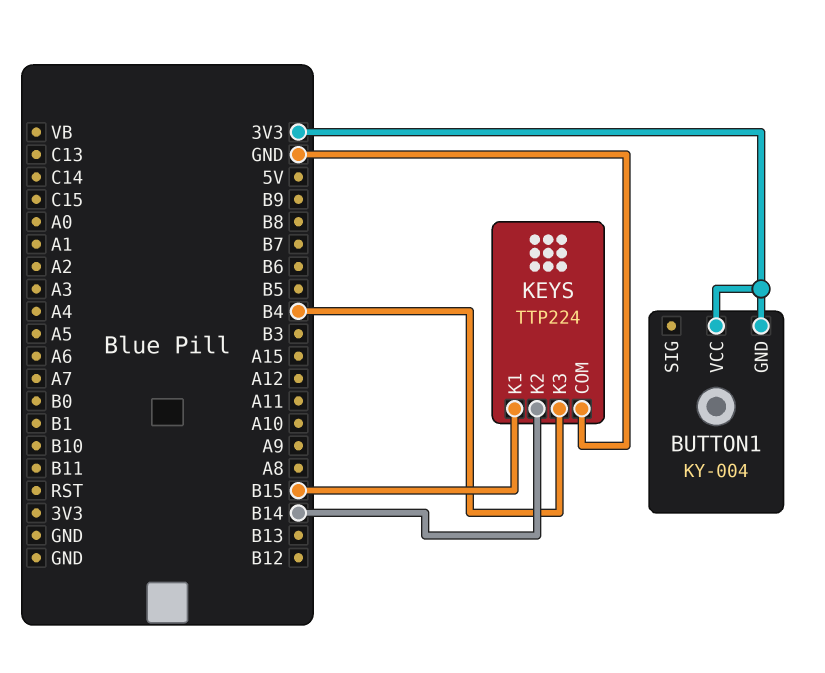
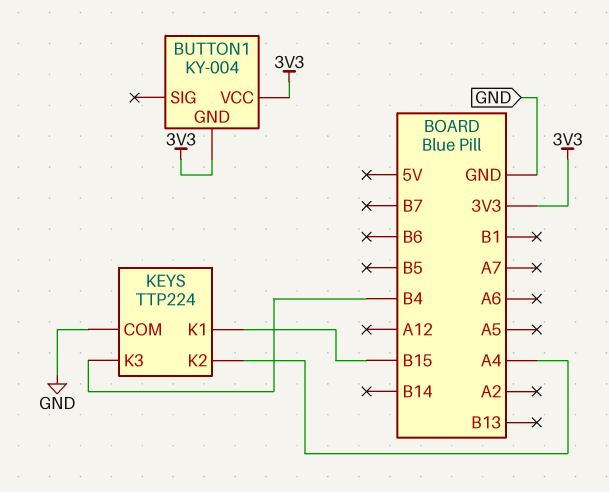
KEYS pin K2: B14 -> A4

